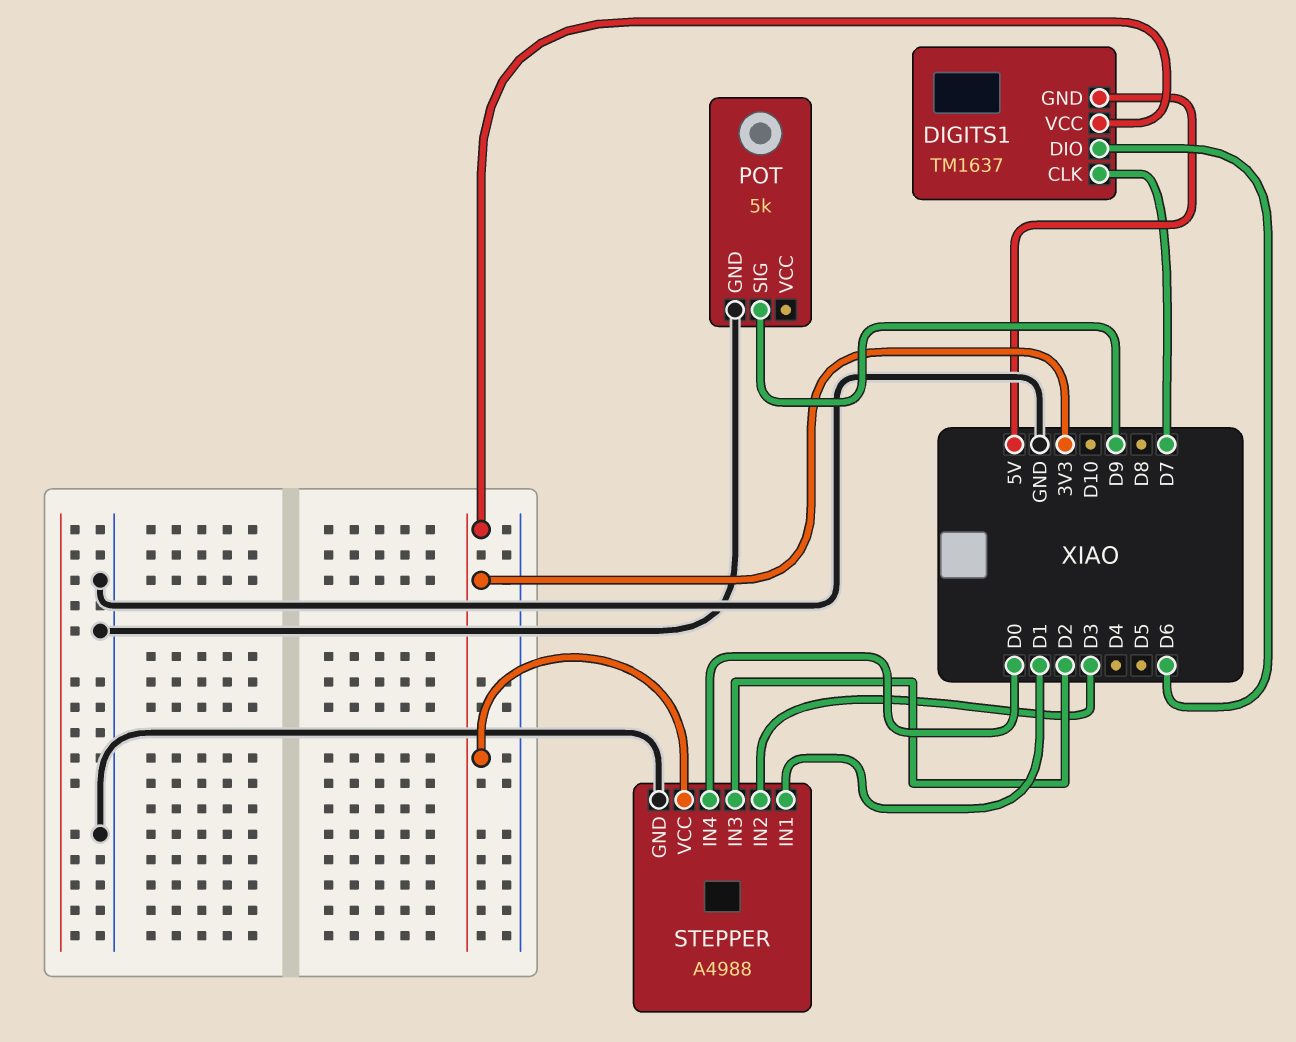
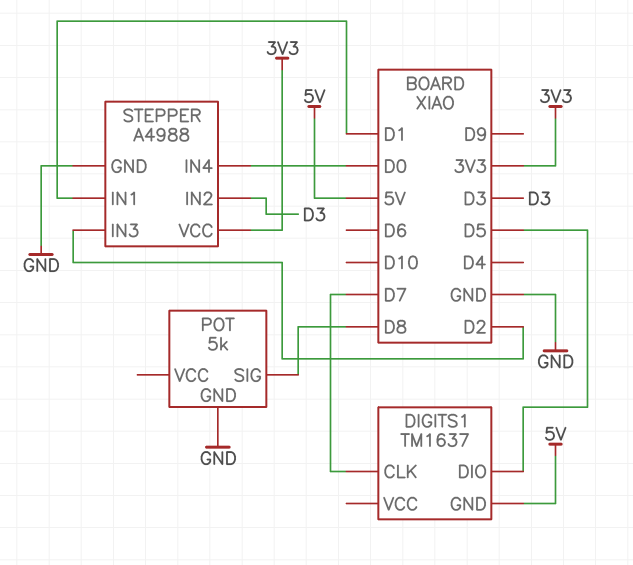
DIGITS1 pin DIO: D6 -> D5
DIGITS1 pin VCC: 3V3 -> none
POT pin SIG: D9 -> D8

